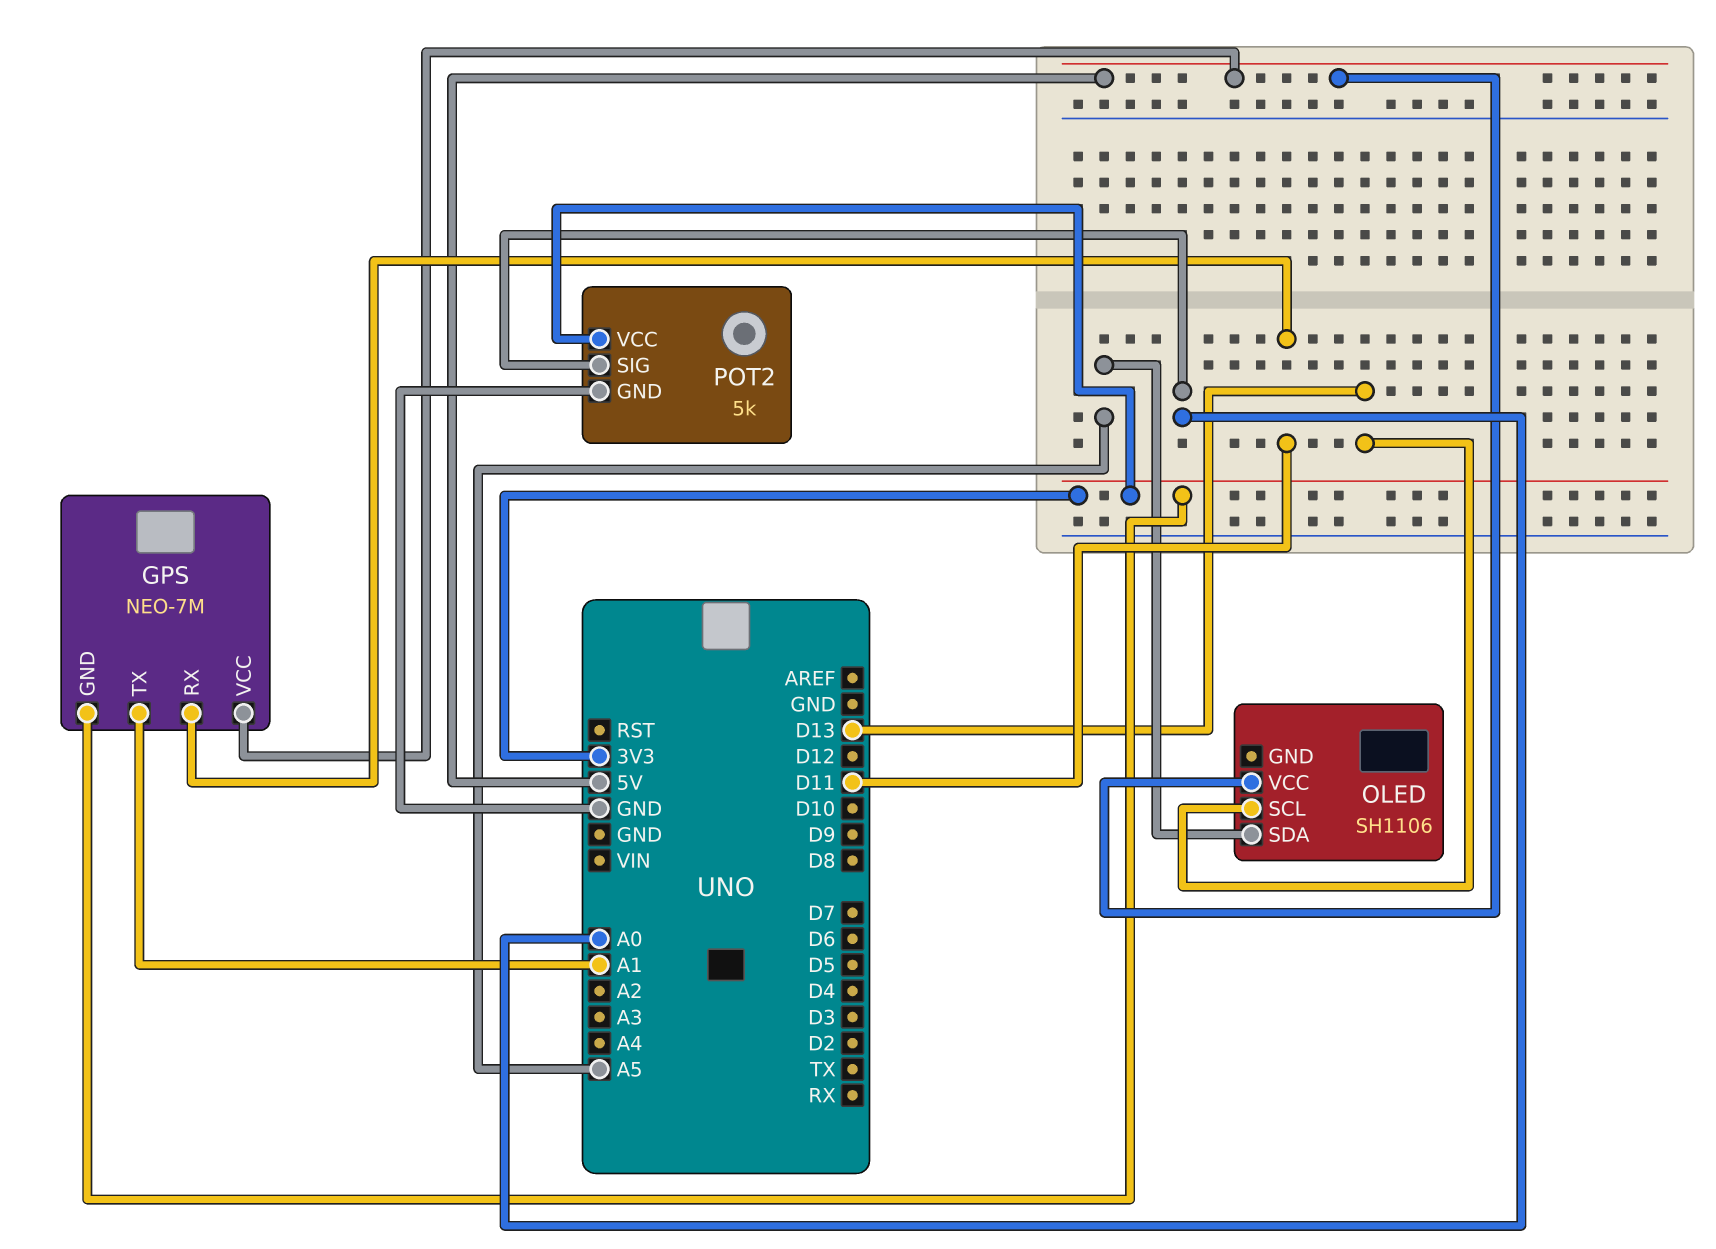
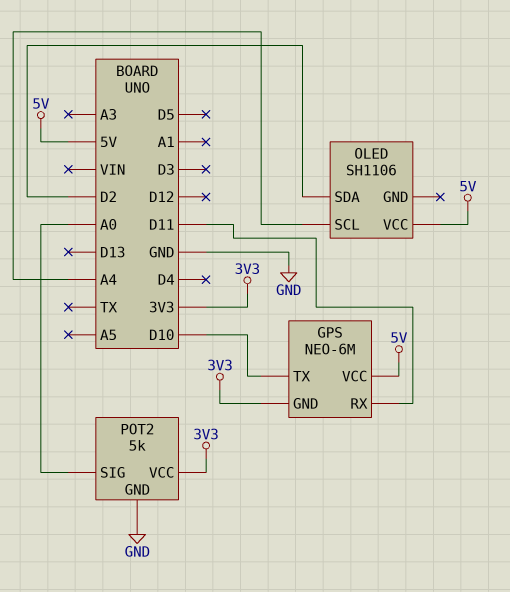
GPS: NEO-7M -> NEO-6M
GPS pin TX: A1 -> D10
OLED pin SCL: D13 -> A4
OLED pin SDA: A5 -> D2

